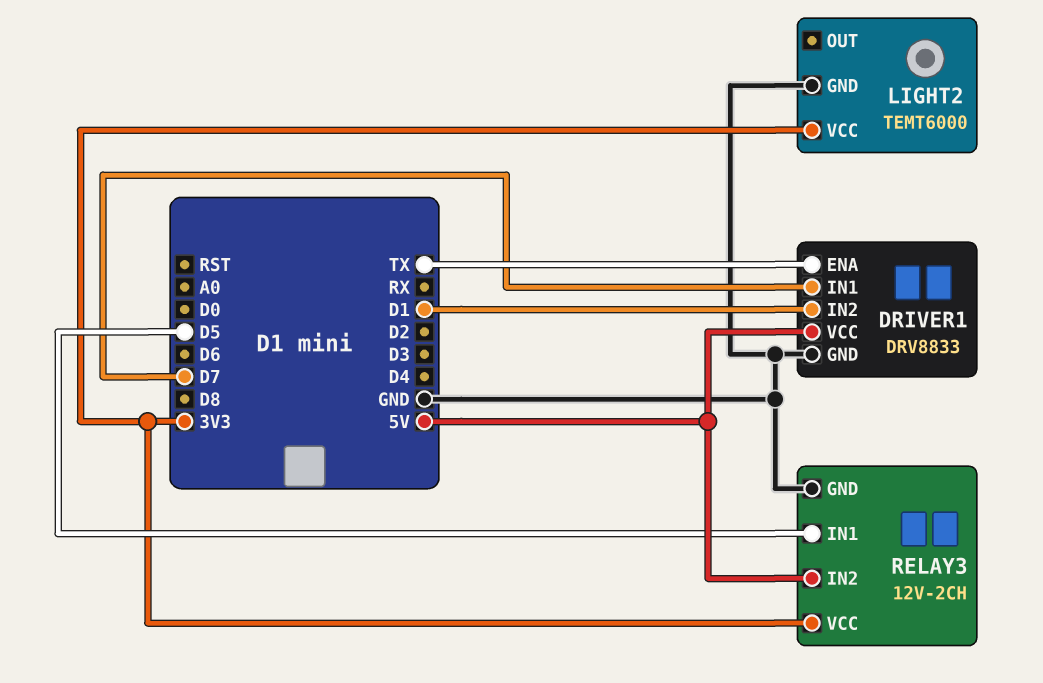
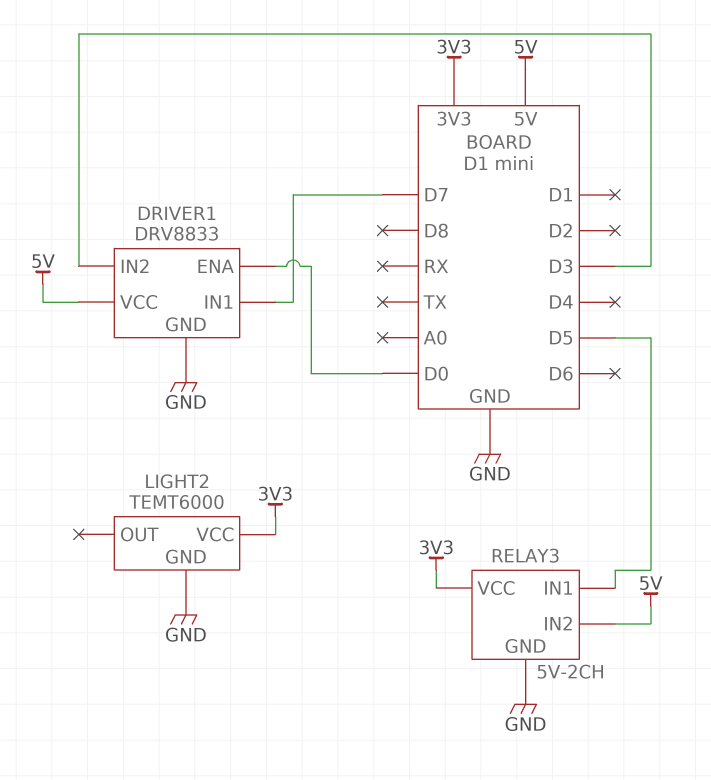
DRIVER1 pin ENA: TX -> D0
DRIVER1 pin IN2: D1 -> D3
RELAY3: 12V-2CH -> 5V-2CH

